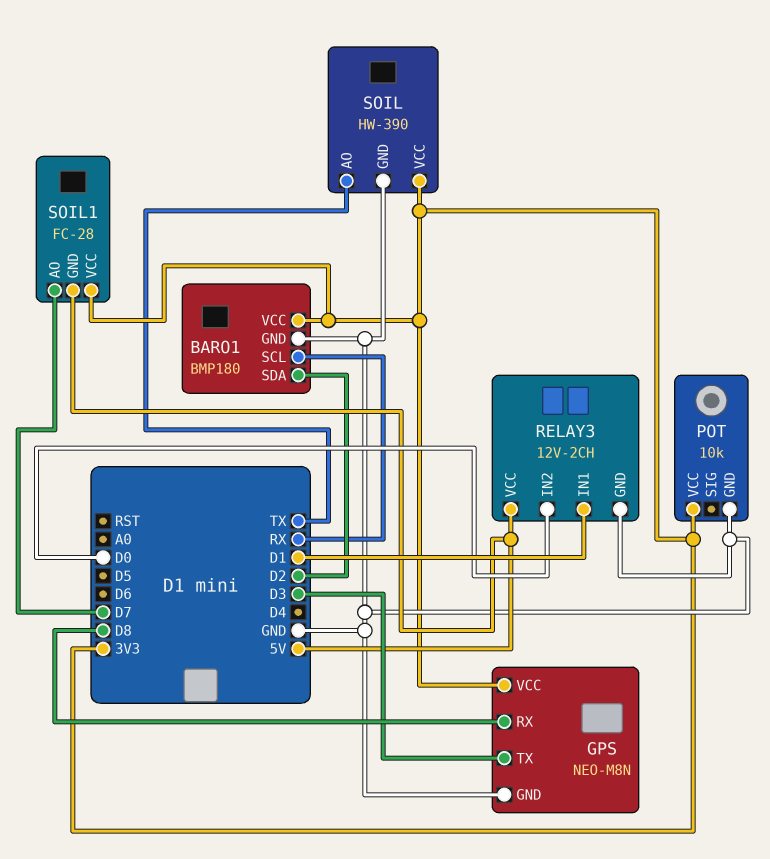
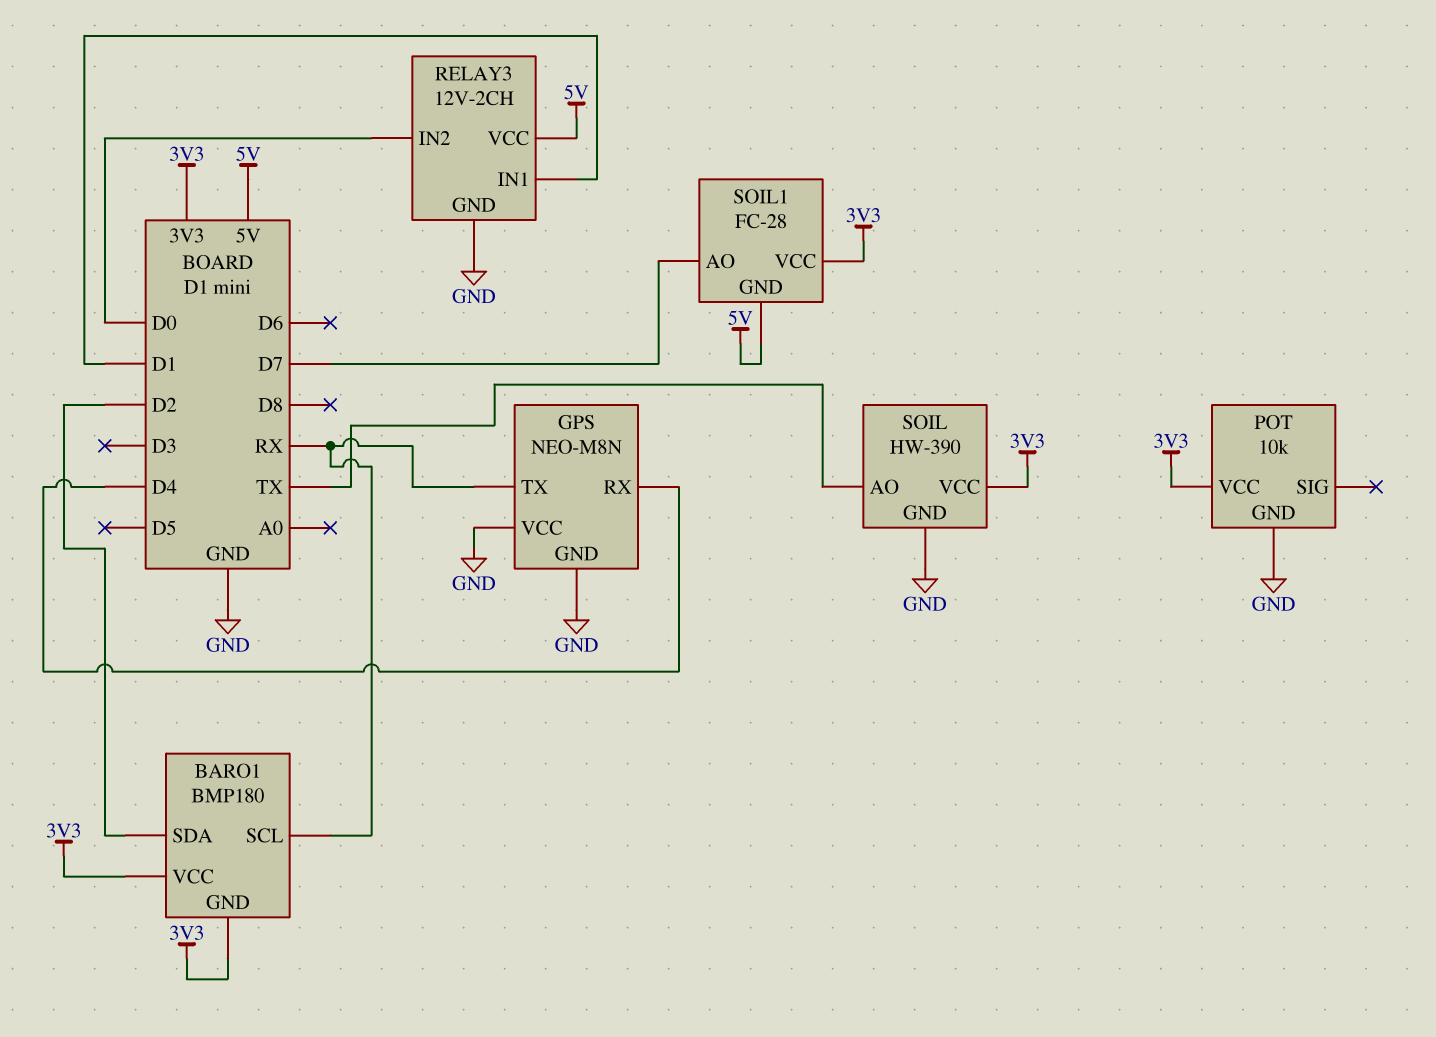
BARO1 pin GND: GND -> 3V3
GPS pin RX: D8 -> D4
GPS pin TX: D3 -> RX
GPS pin VCC: 3V3 -> GND

